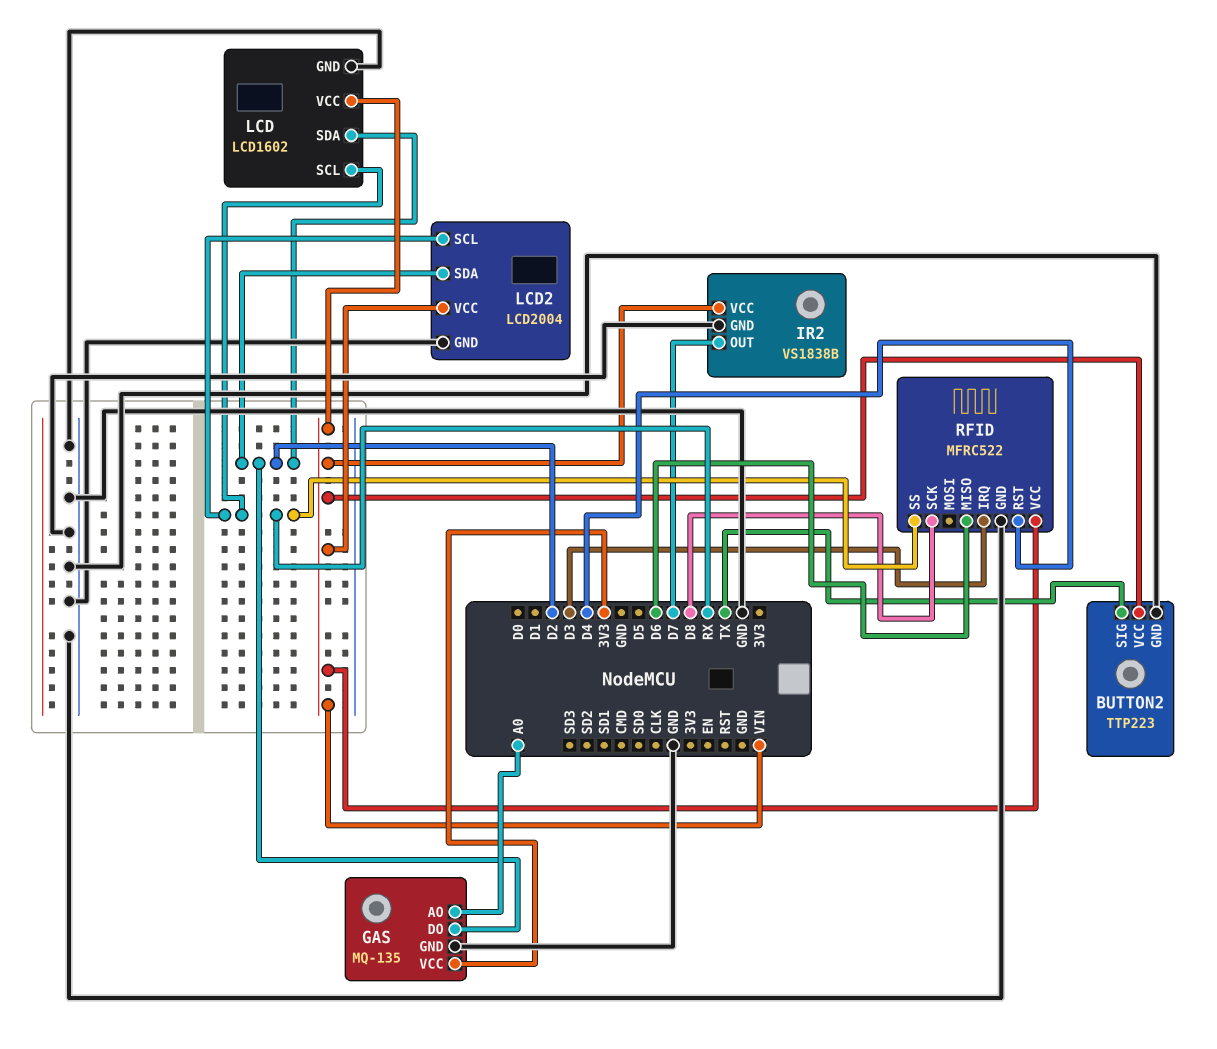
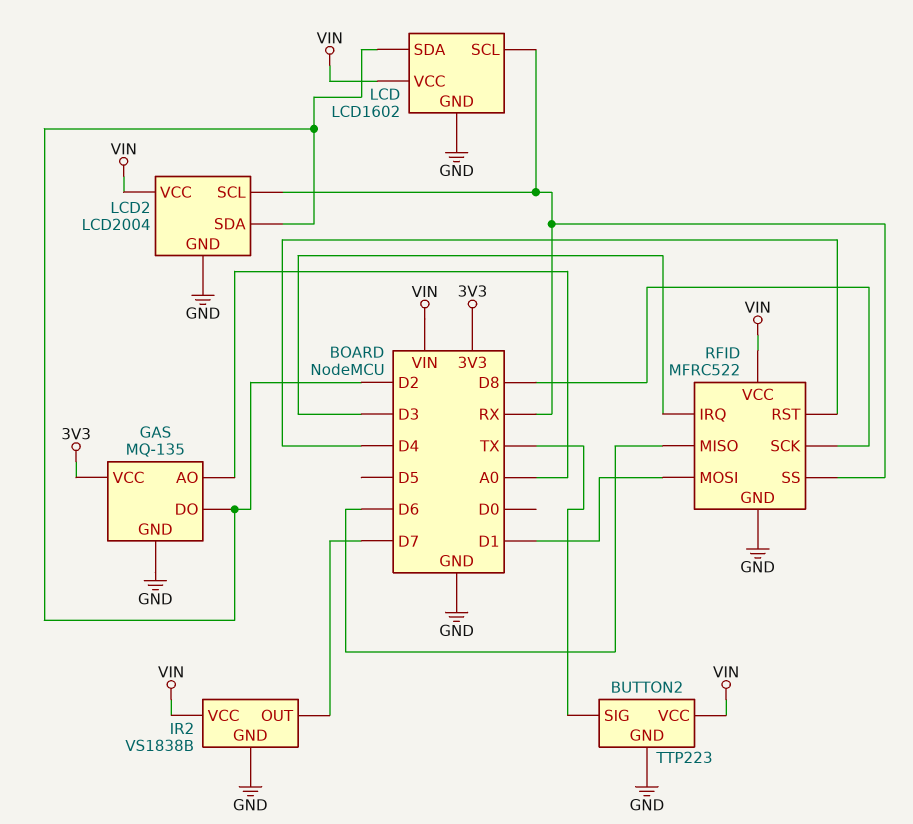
RFID pin MOSI: none -> D1

